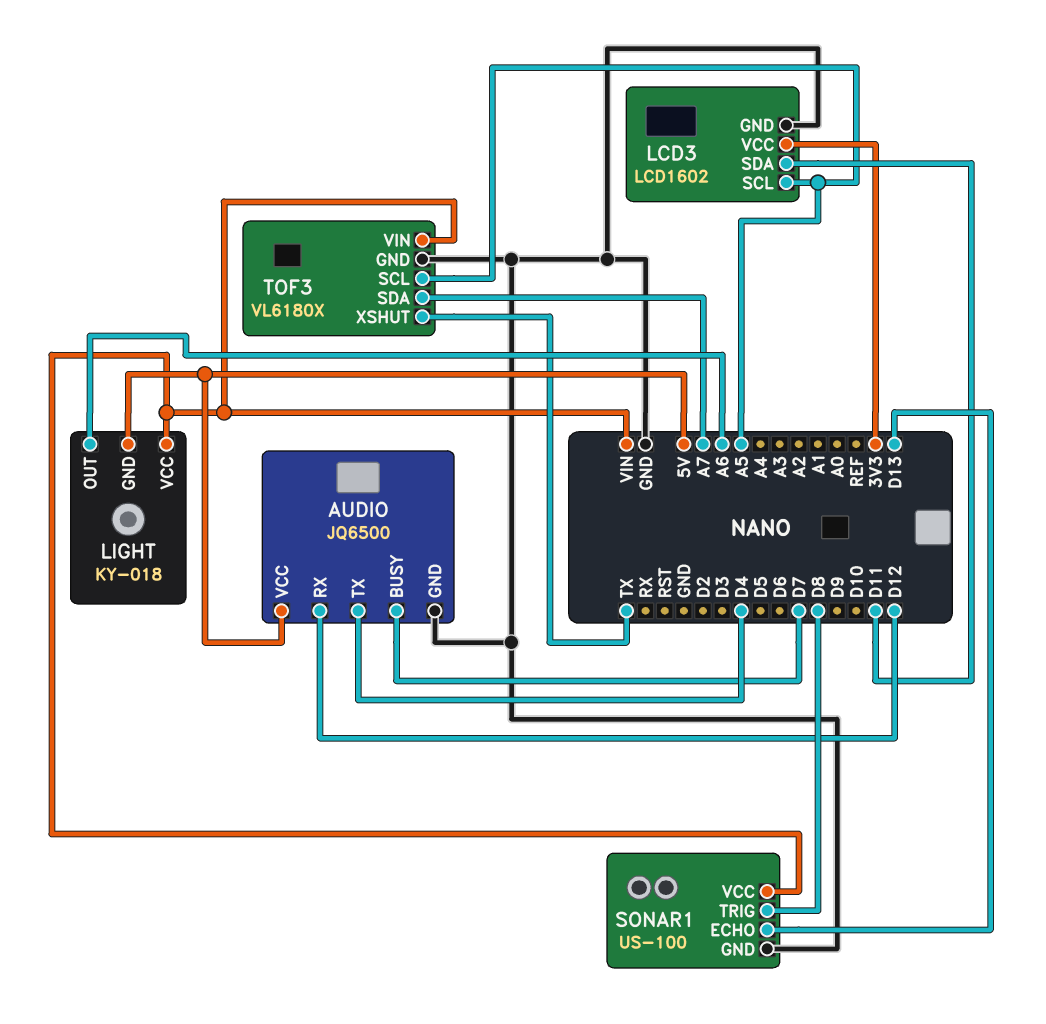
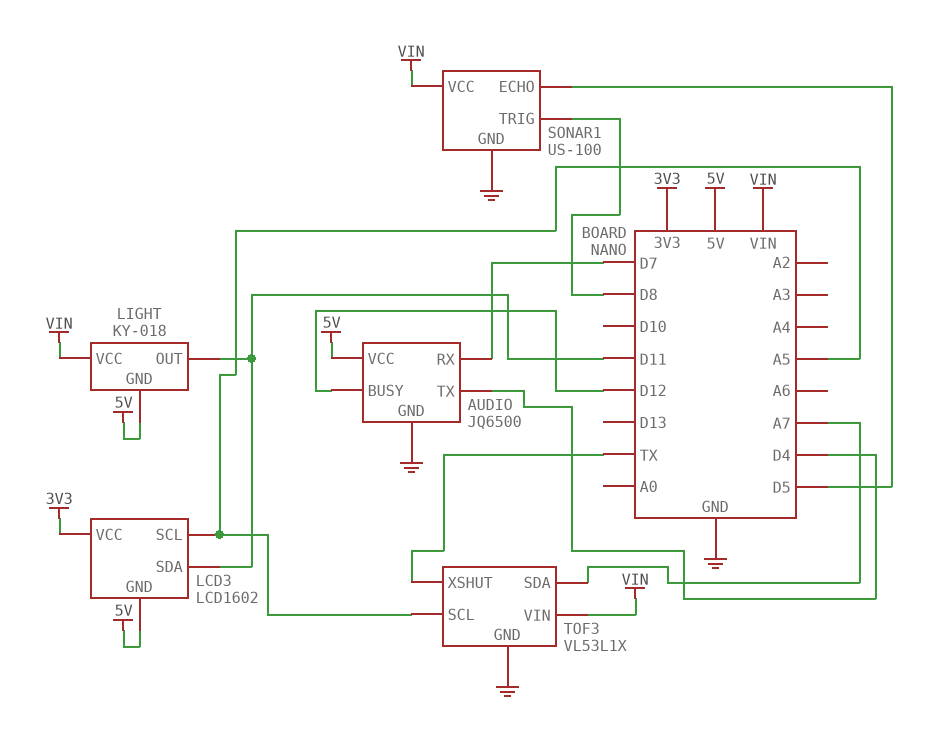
AUDIO pin BUSY: D7 -> D12
AUDIO pin RX: D12 -> D7
LCD3 pin GND: GND -> 5V
LIGHT pin OUT: A6 -> D11
SONAR1 pin ECHO: D13 -> D5
TOF3: VL6180X -> VL53L1X

